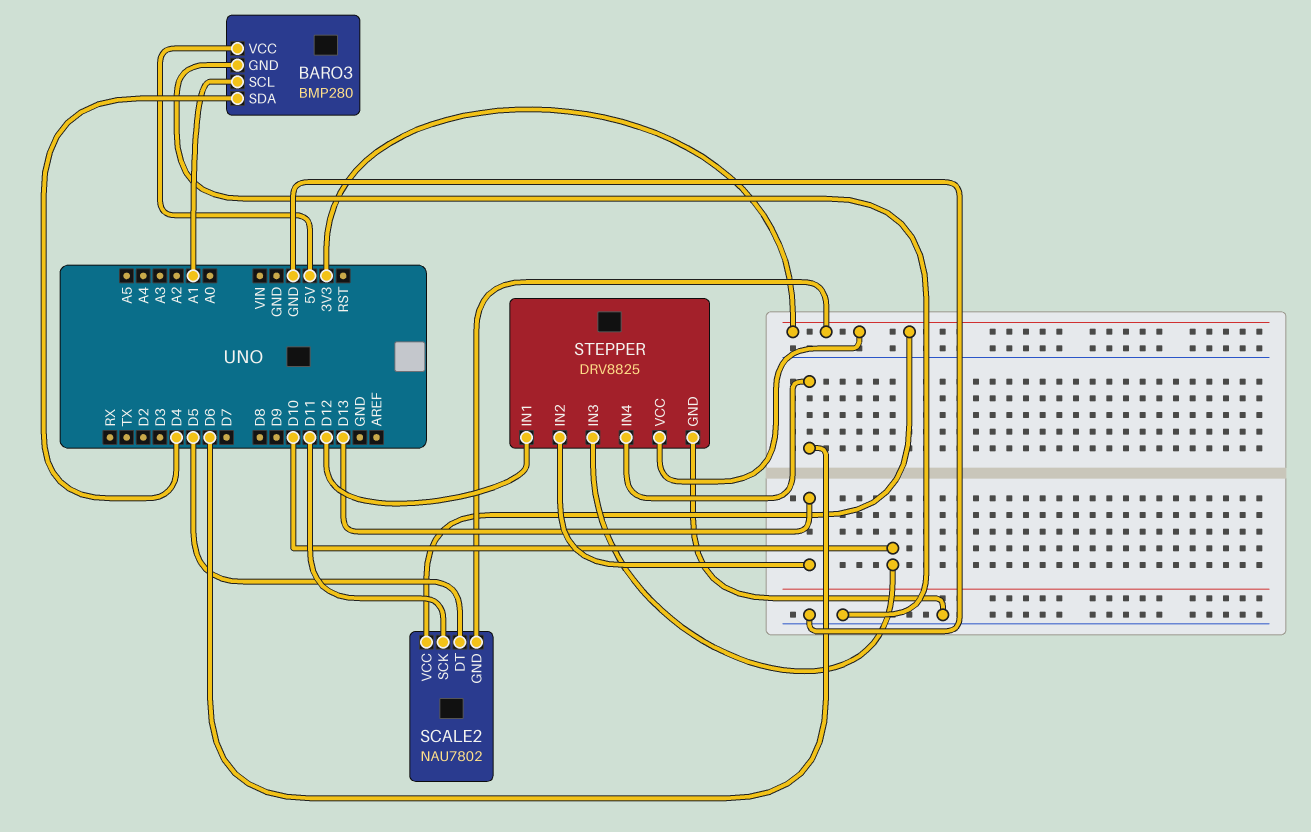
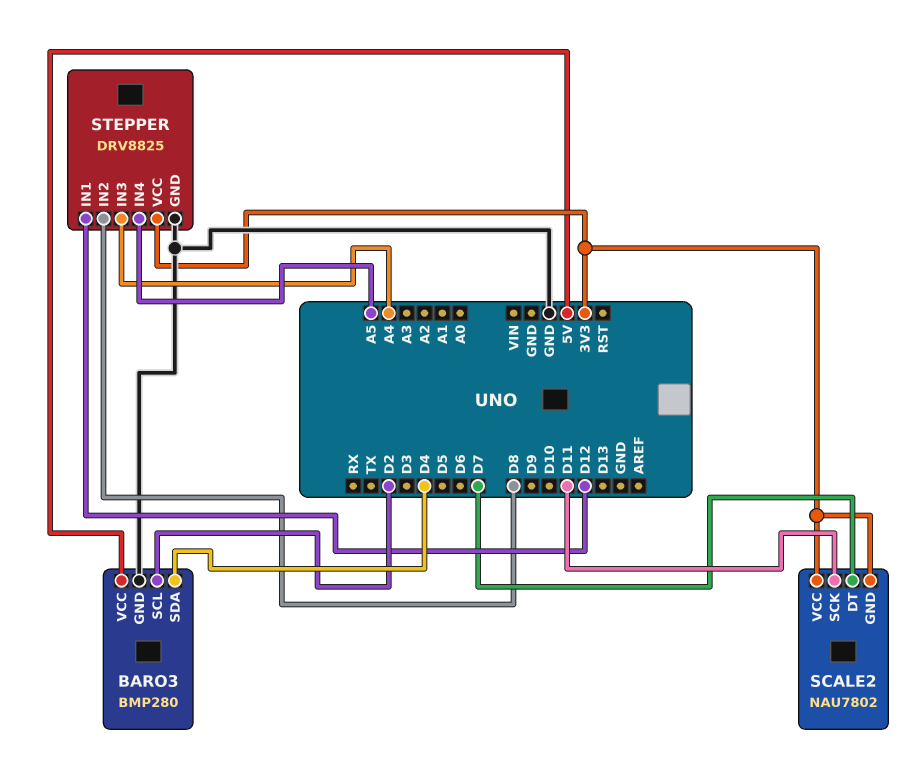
BARO3 pin SCL: A1 -> D2
SCALE2 pin DT: D5 -> D7
STEPPER pin IN2: D13 -> D8
STEPPER pin IN3: D10 -> A4
STEPPER pin IN4: D6 -> A5

